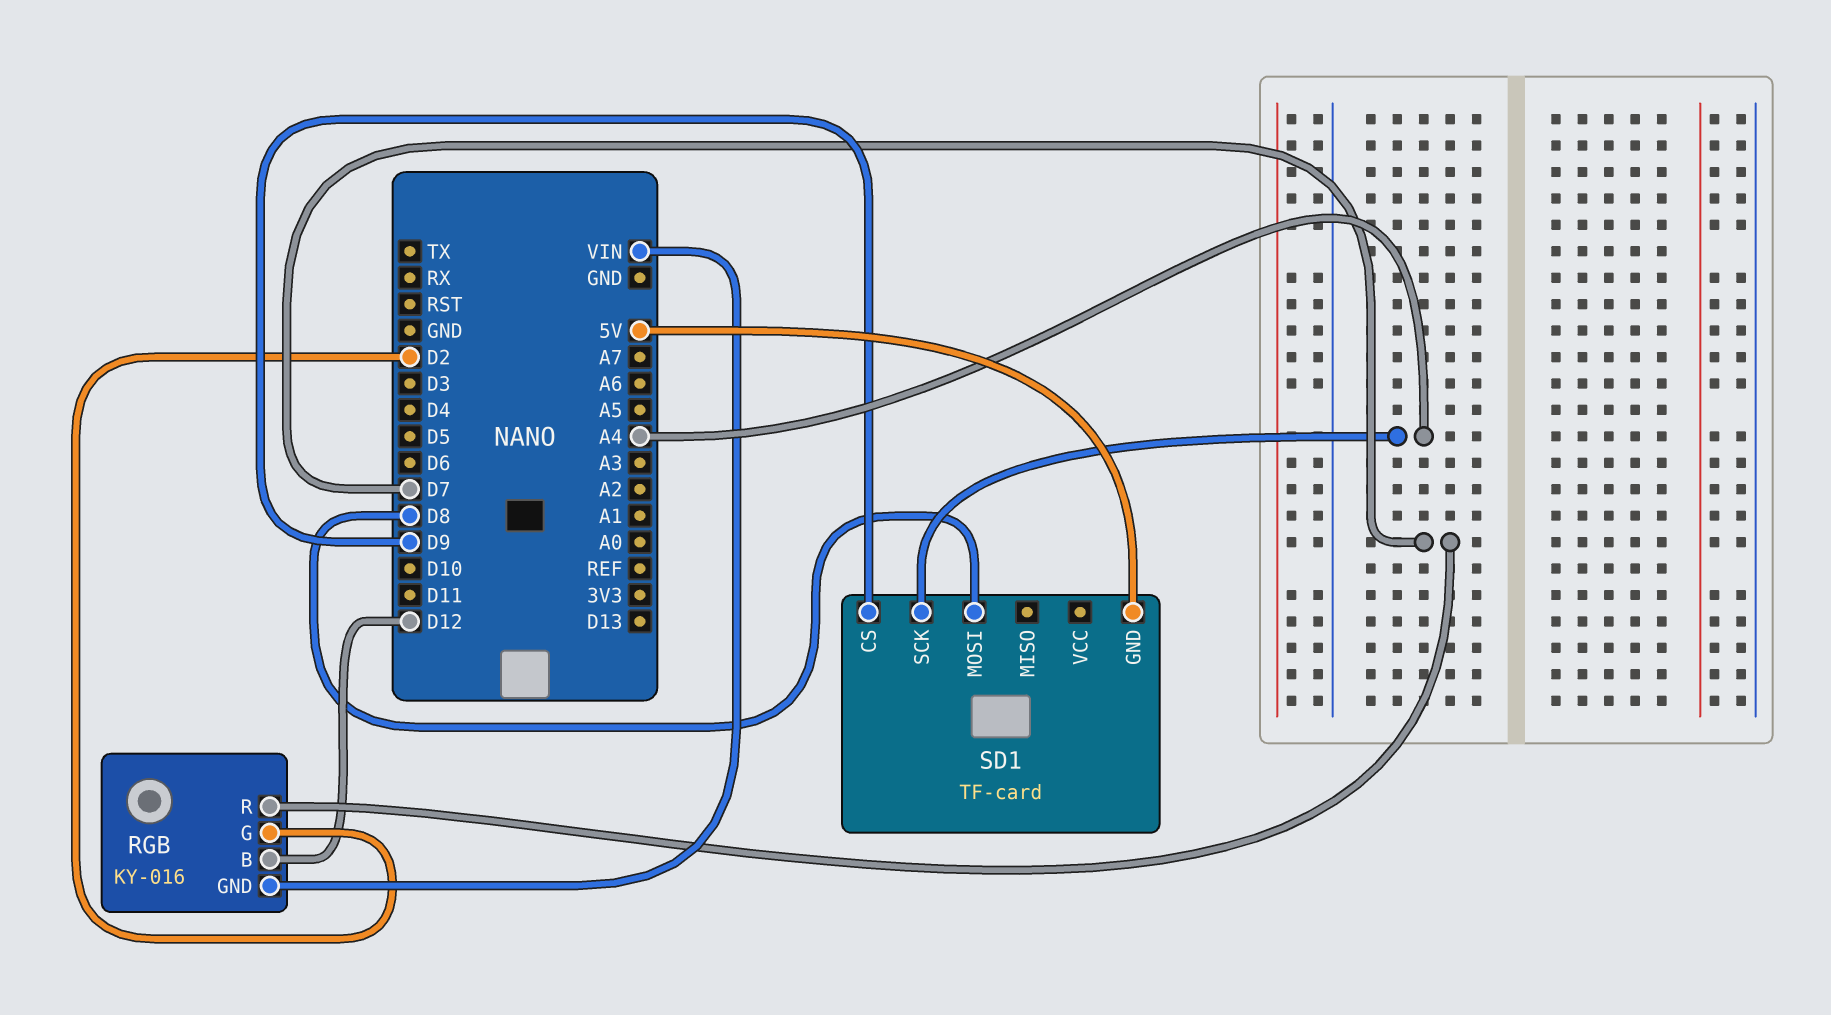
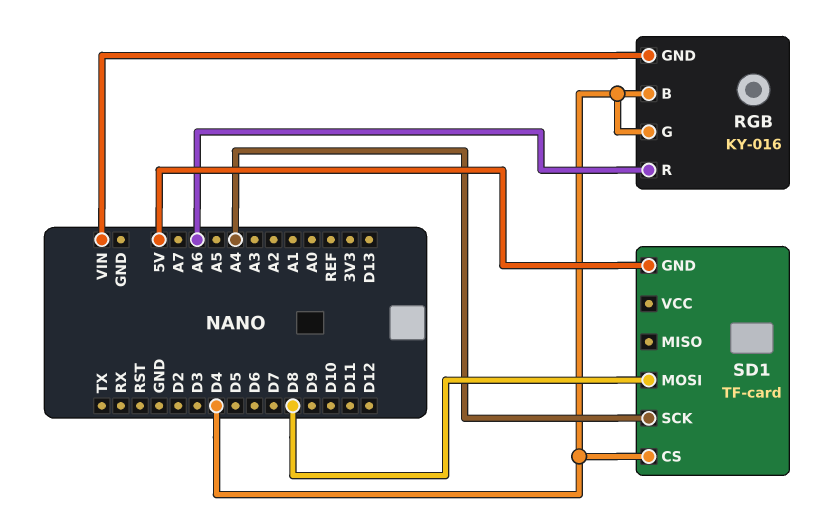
RGB pin B: D12 -> D4
RGB pin G: D2 -> D4
RGB pin R: D7 -> A6
SD1 pin CS: D9 -> D4

